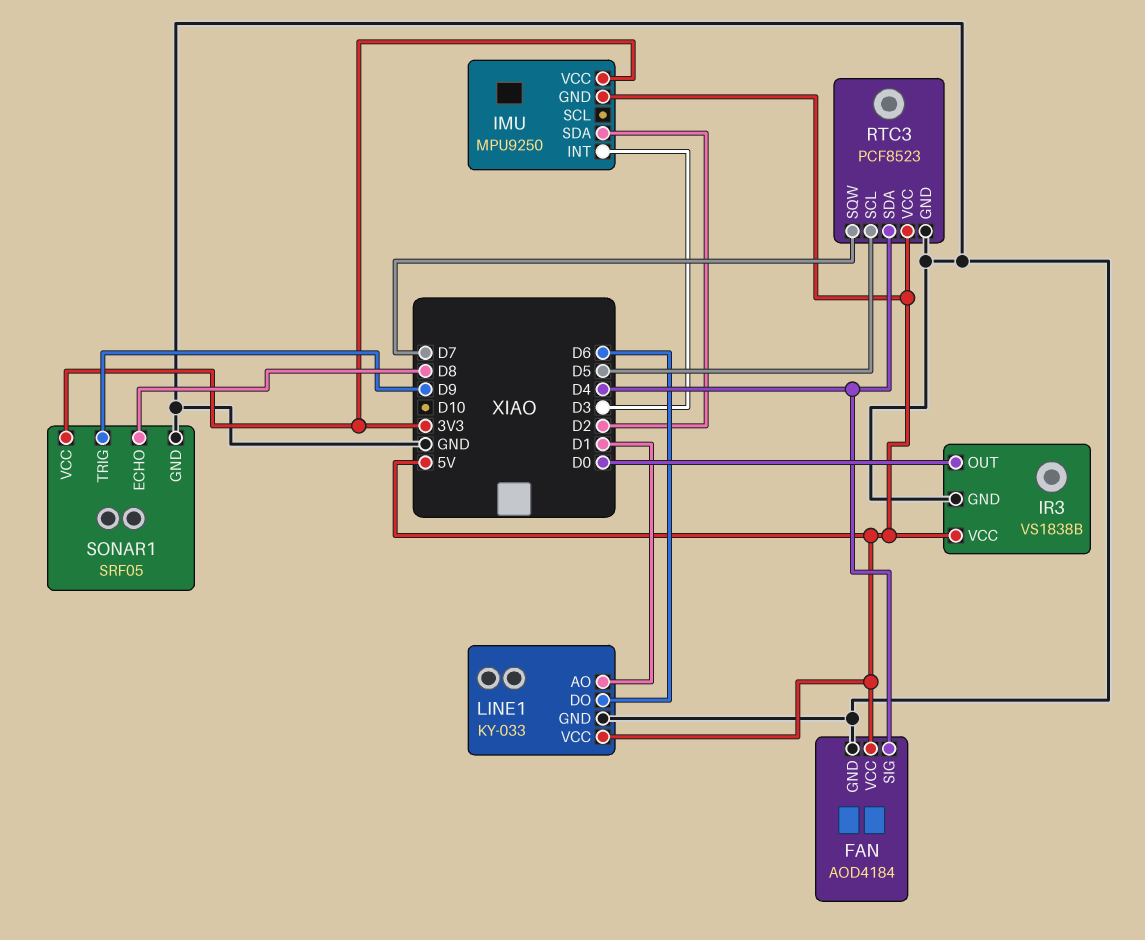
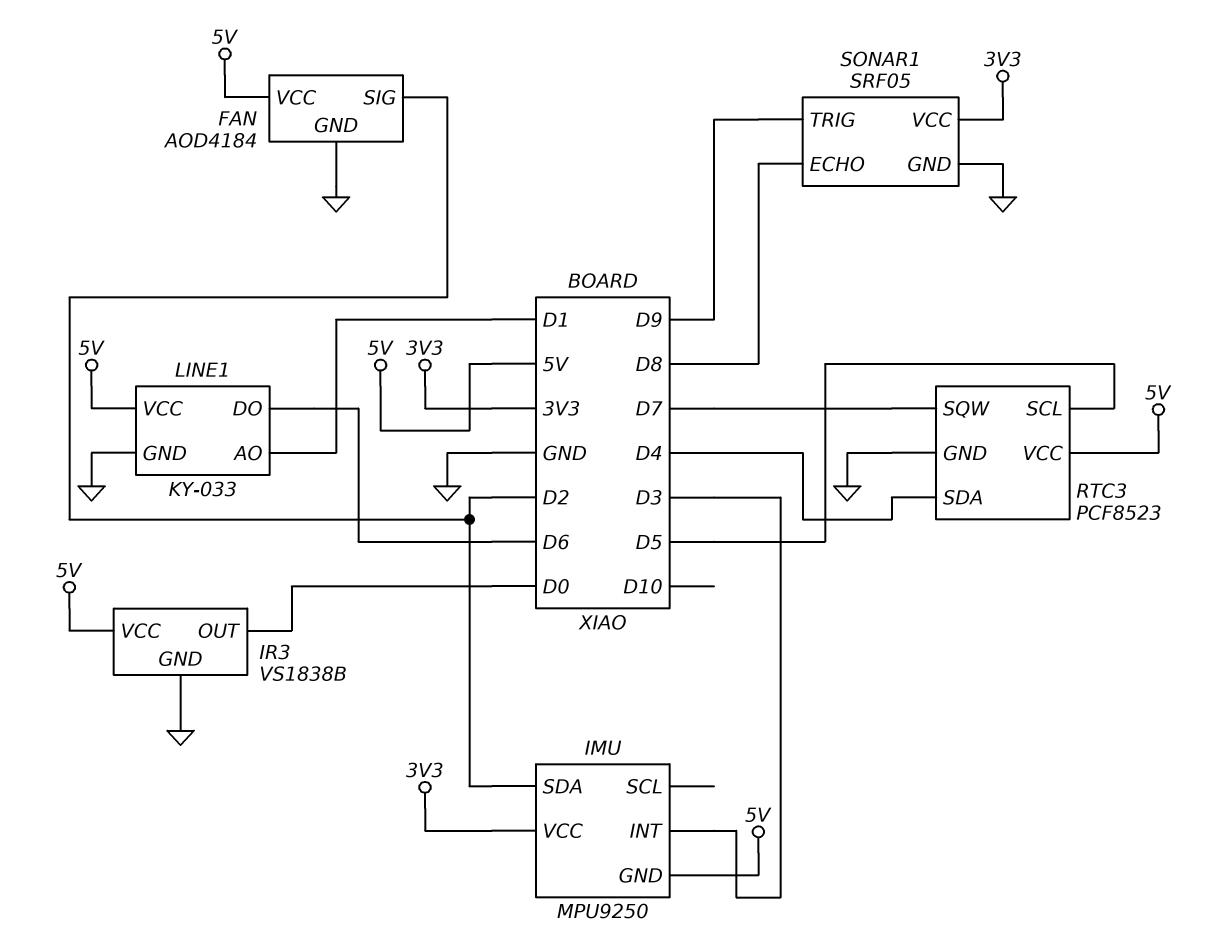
FAN pin SIG: D4 -> D2

